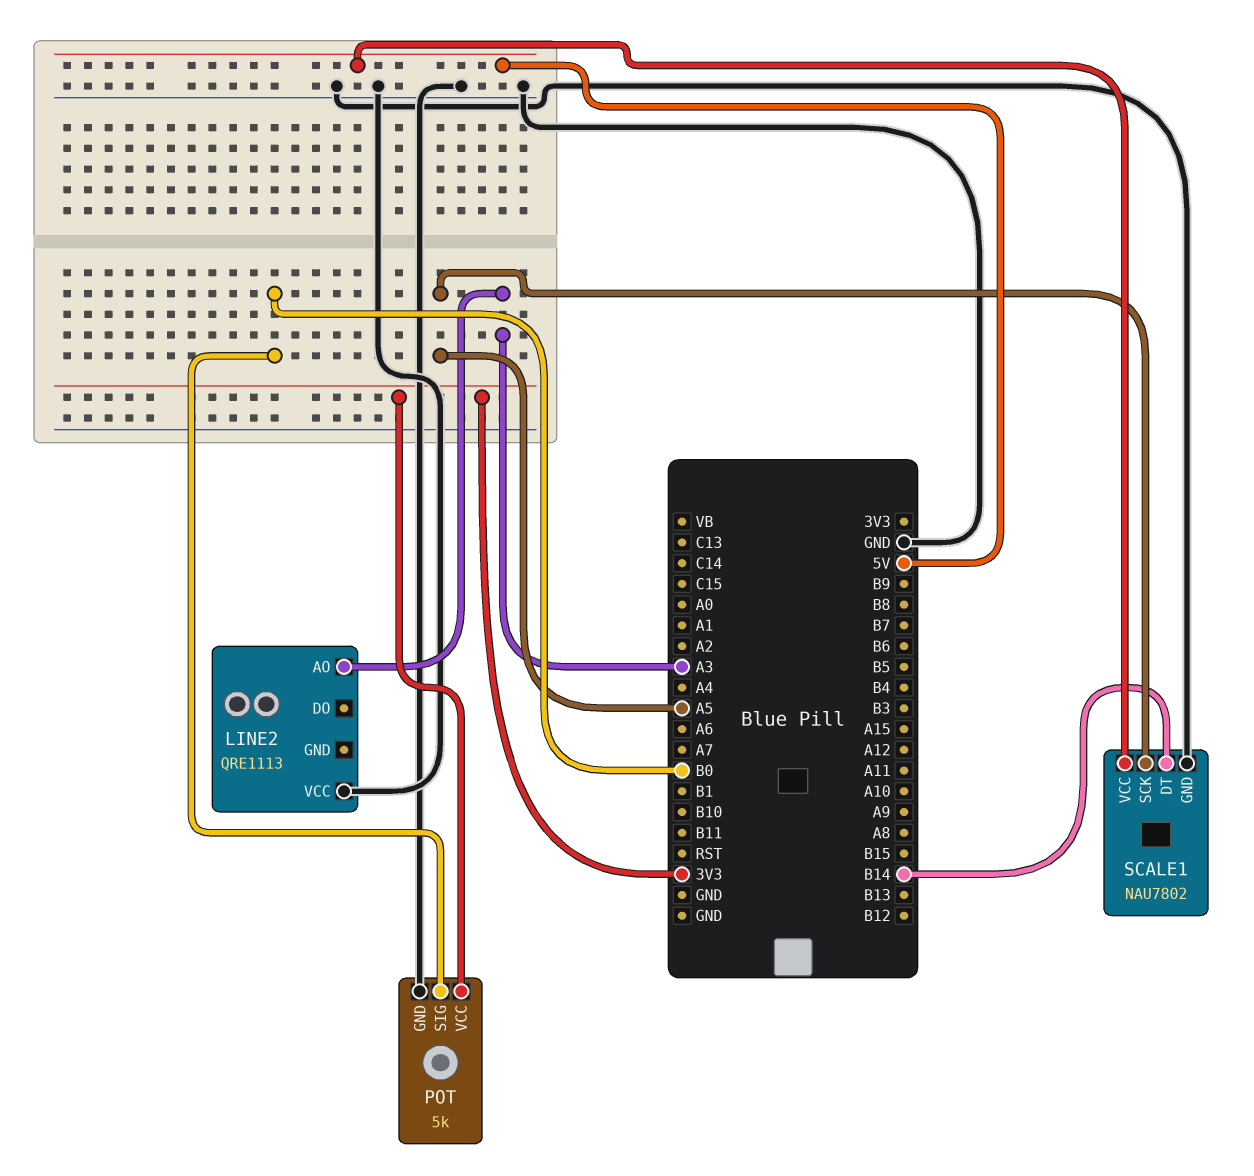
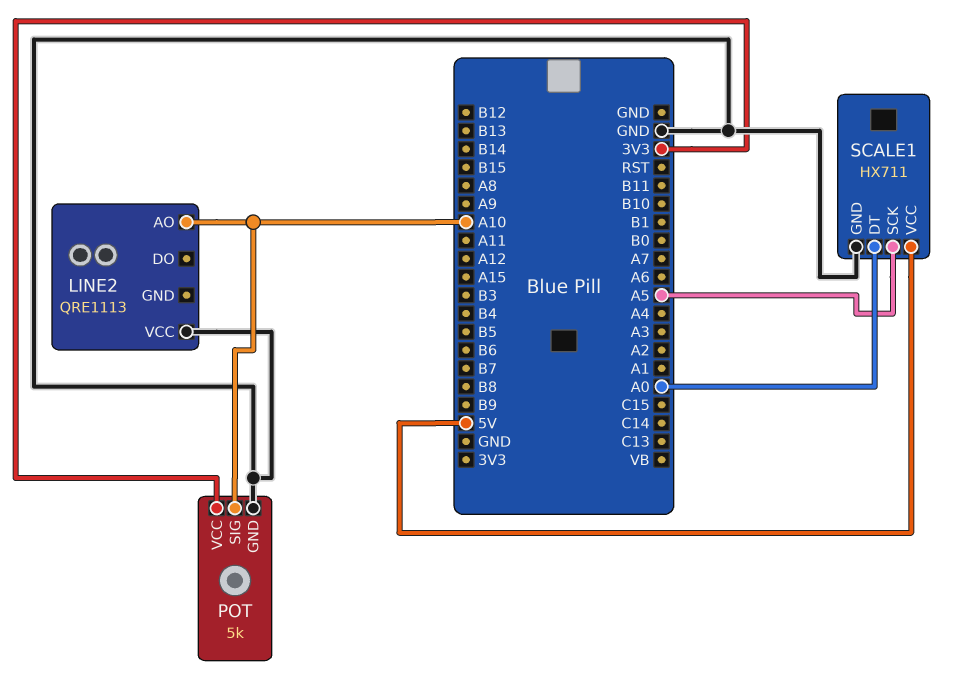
LINE2 pin AO: A3 -> A10
POT pin SIG: B0 -> A10
SCALE1: NAU7802 -> HX711
SCALE1 pin DT: B14 -> A0

